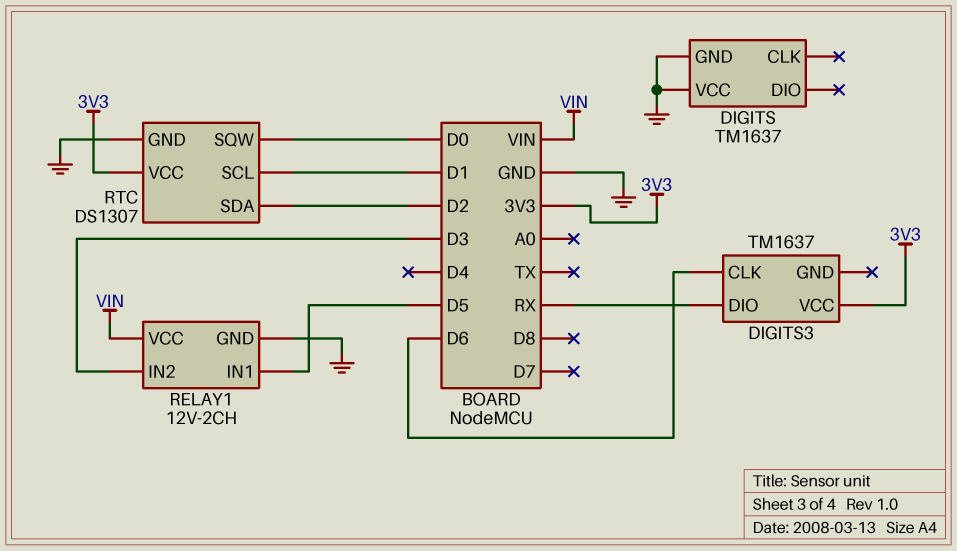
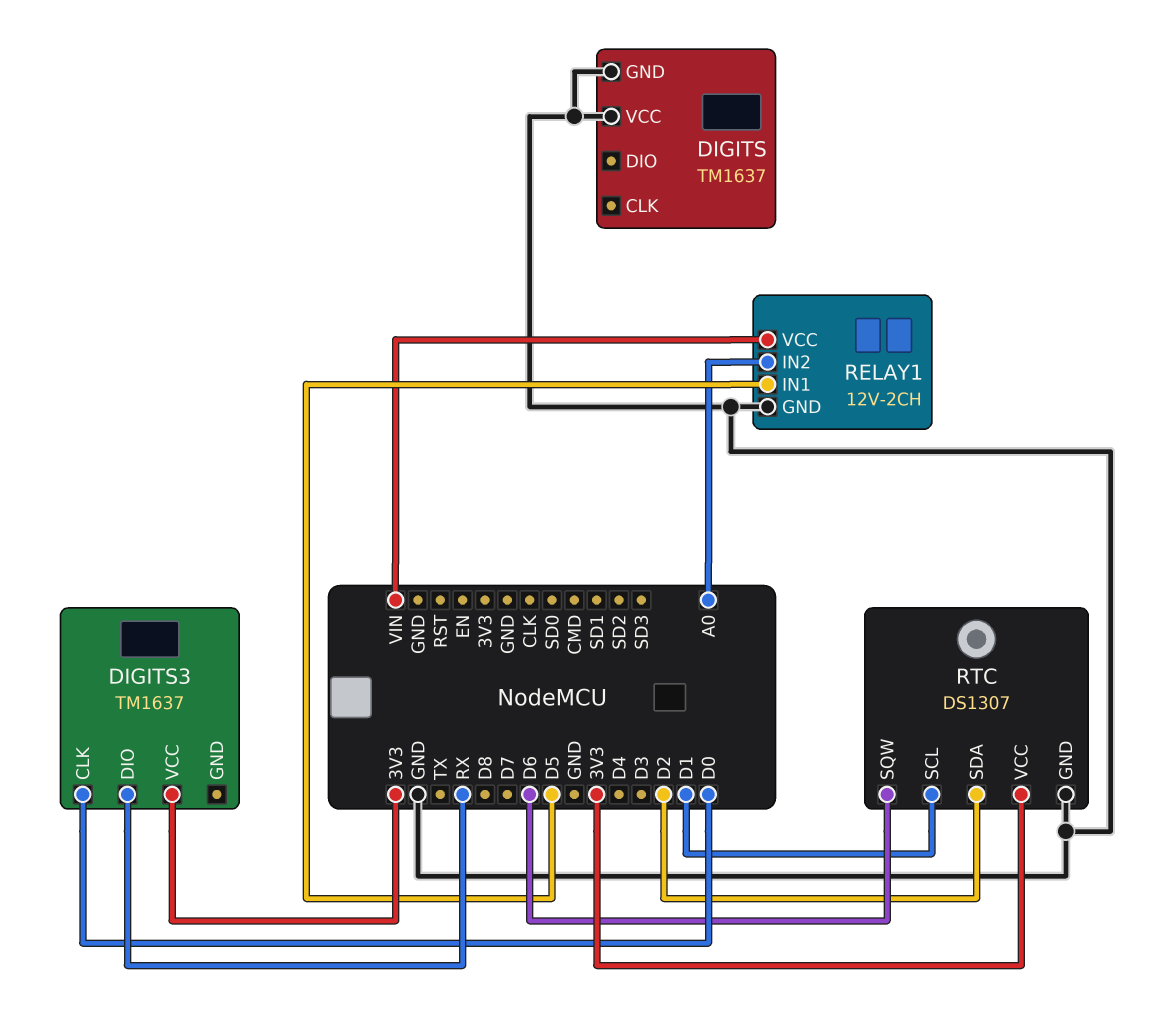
DIGITS3 pin CLK: D6 -> D0
RELAY1 pin IN2: D3 -> A0
RTC pin SQW: D0 -> D6

